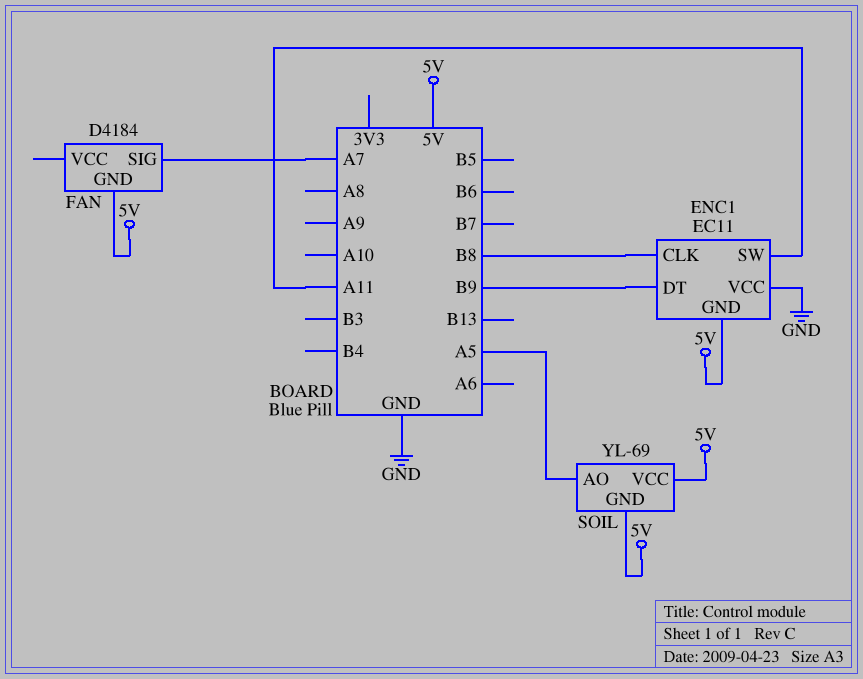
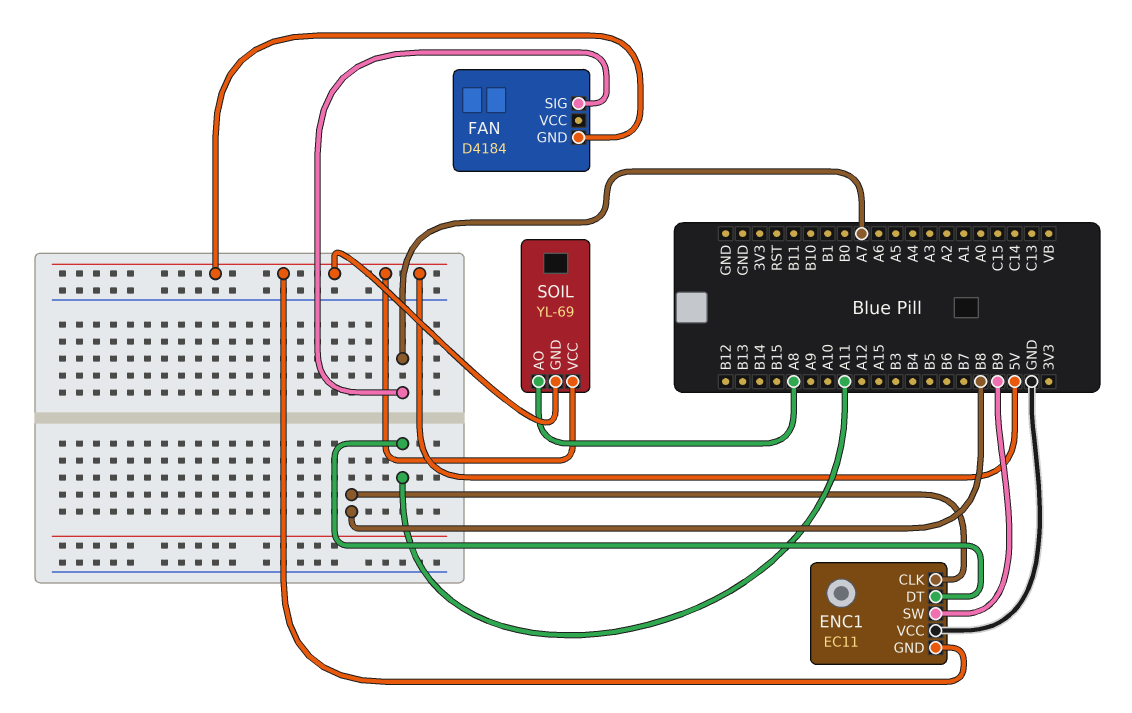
ENC1 pin DT: B9 -> A11
ENC1 pin SW: A11 -> B9
SOIL pin AO: A5 -> A8

